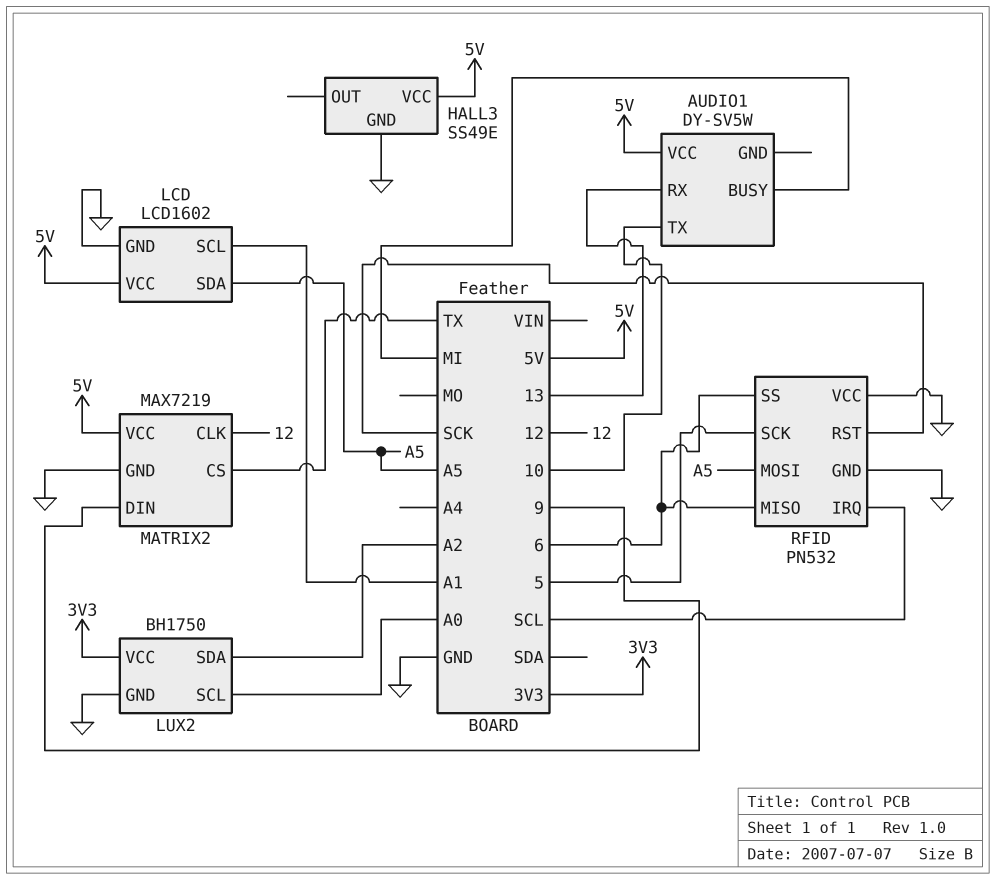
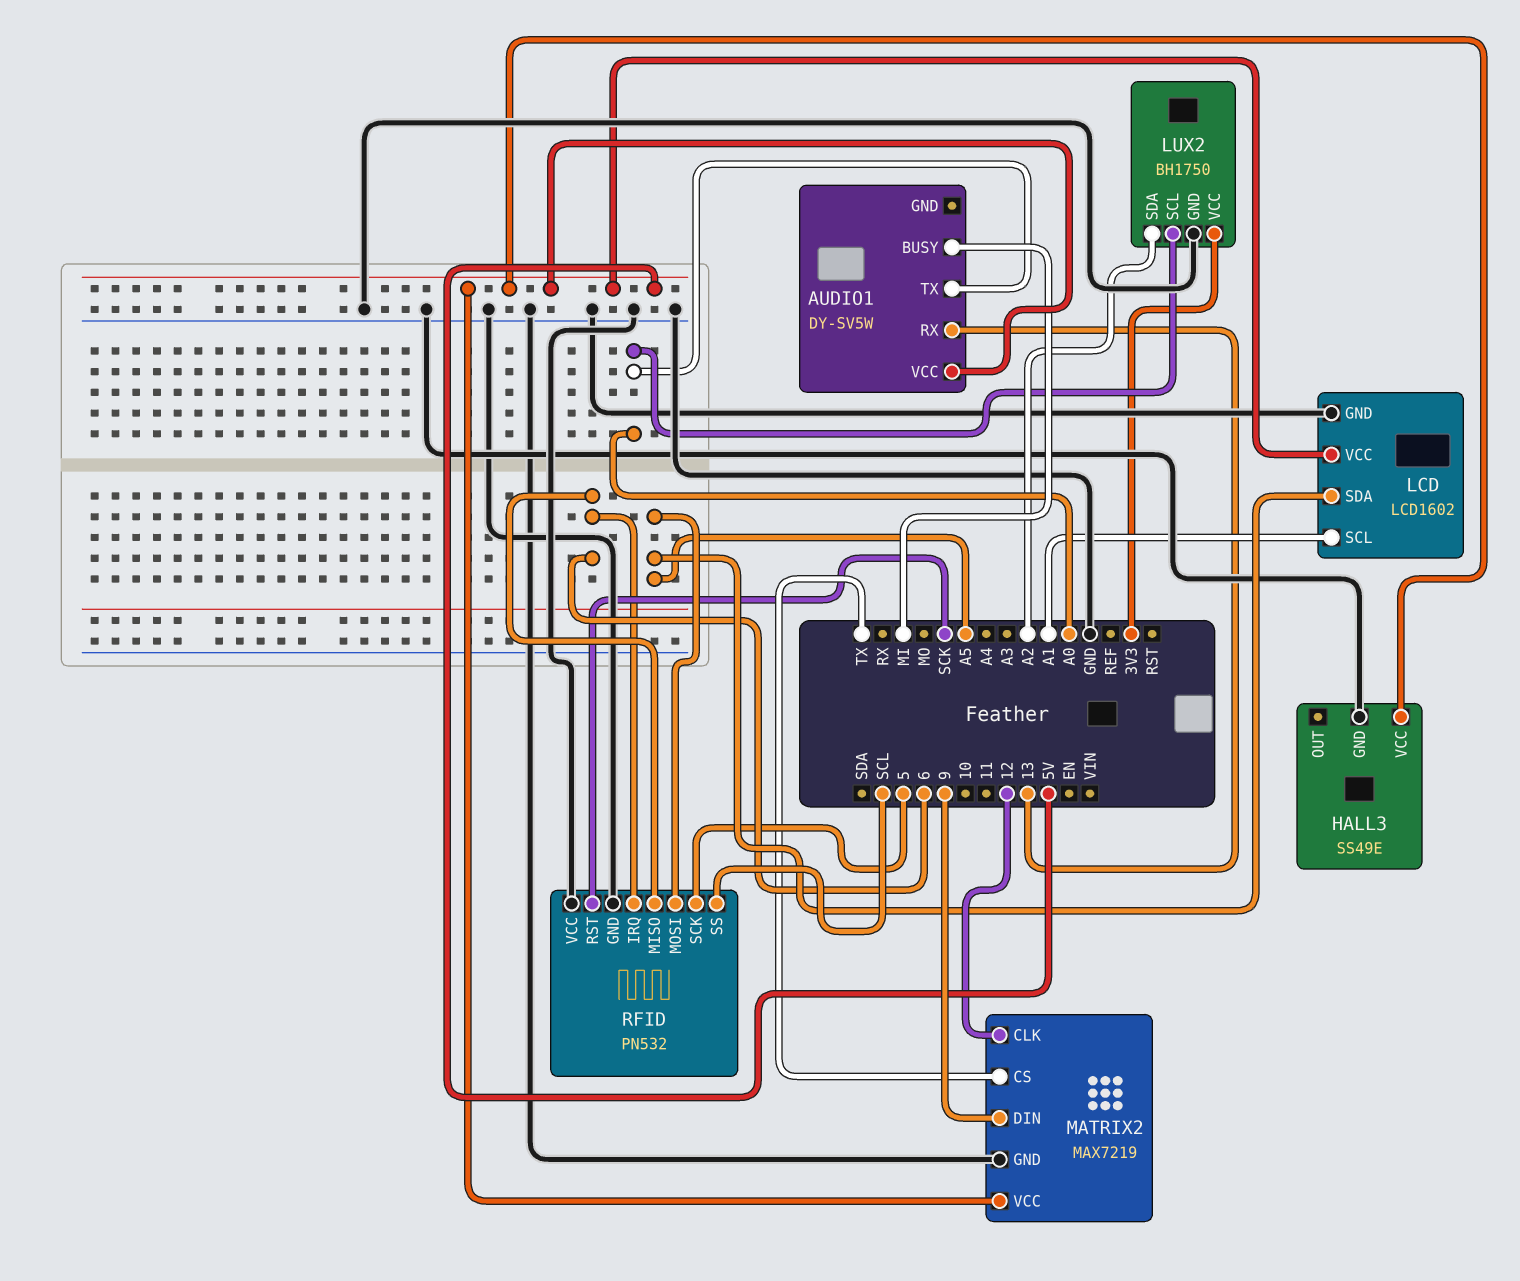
AUDIO1 pin TX: 10 -> A0
RFID pin IRQ: SCL -> 6
RFID pin SS: 6 -> SCL

